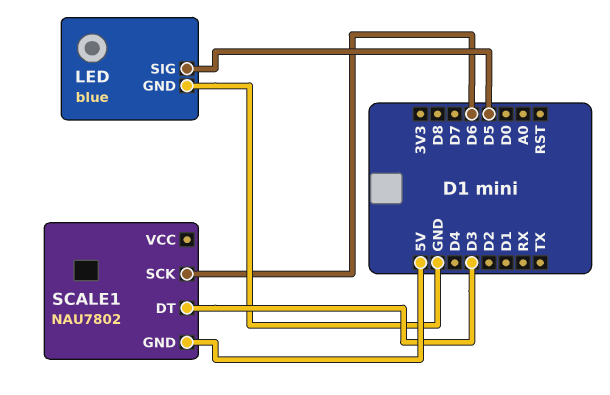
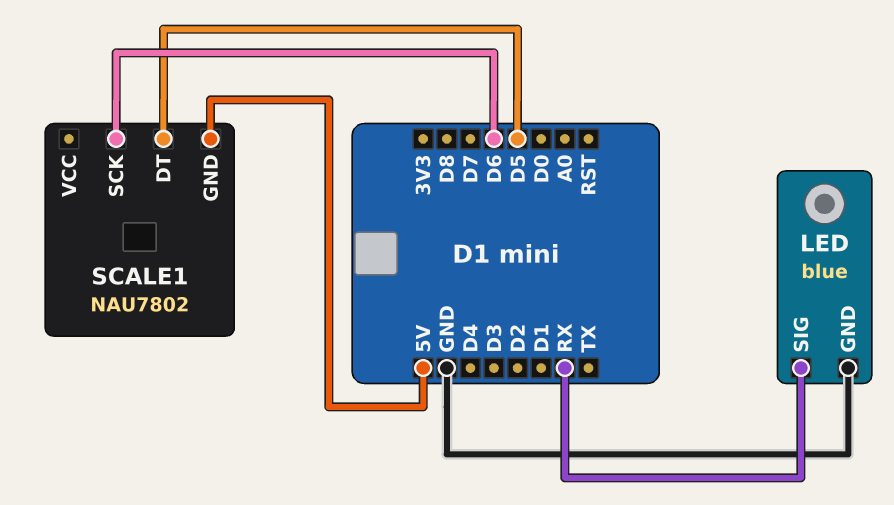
LED pin SIG: D5 -> RX
SCALE1 pin DT: D3 -> D5

